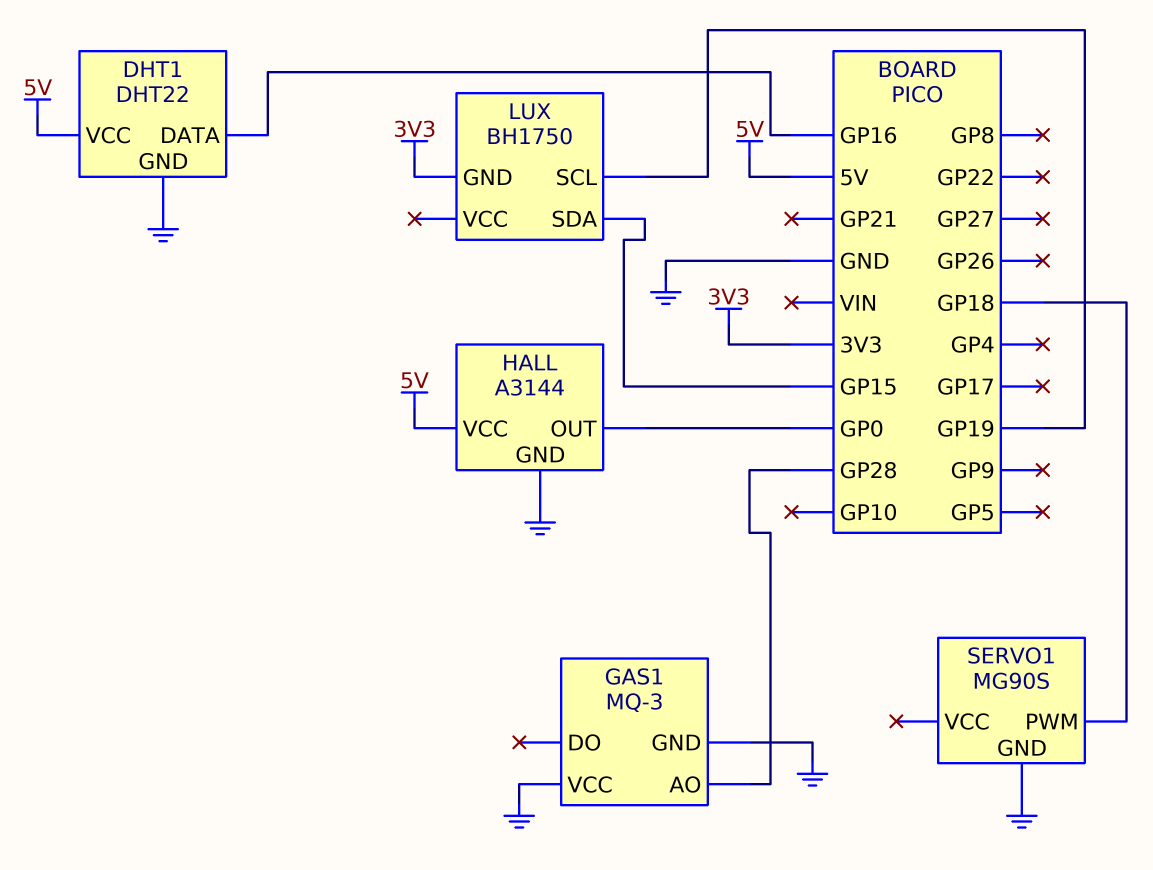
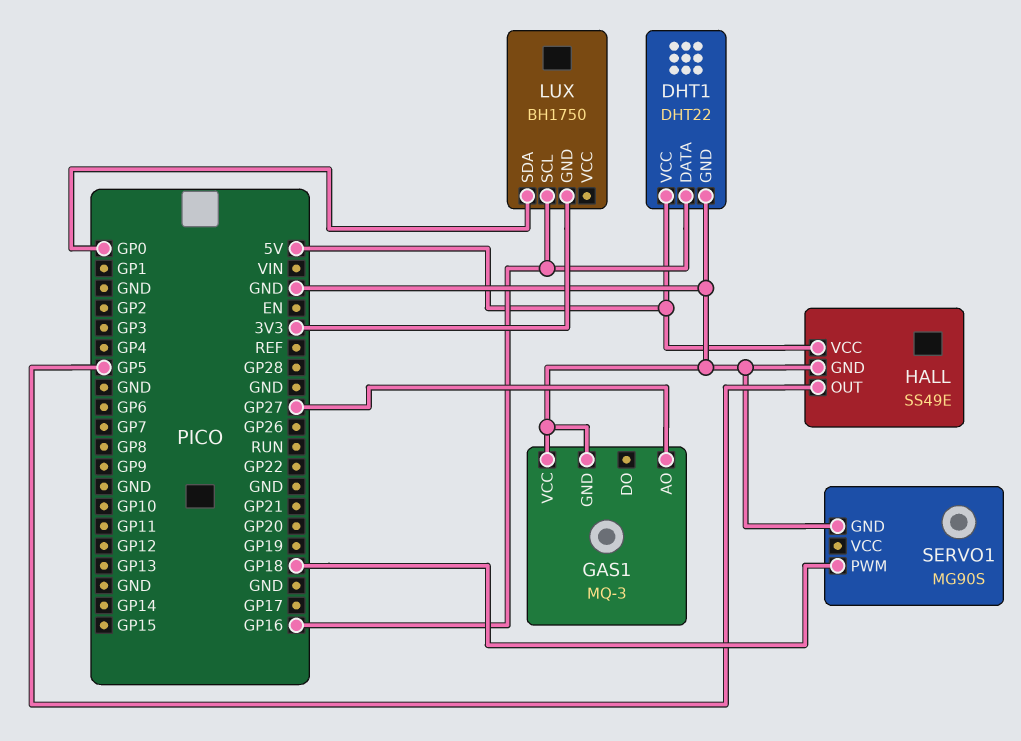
GAS1 pin AO: GP28 -> GP27
HALL: A3144 -> SS49E
HALL pin OUT: GP0 -> GP5
LUX pin SCL: GP19 -> GP16
LUX pin SDA: GP15 -> GP0

